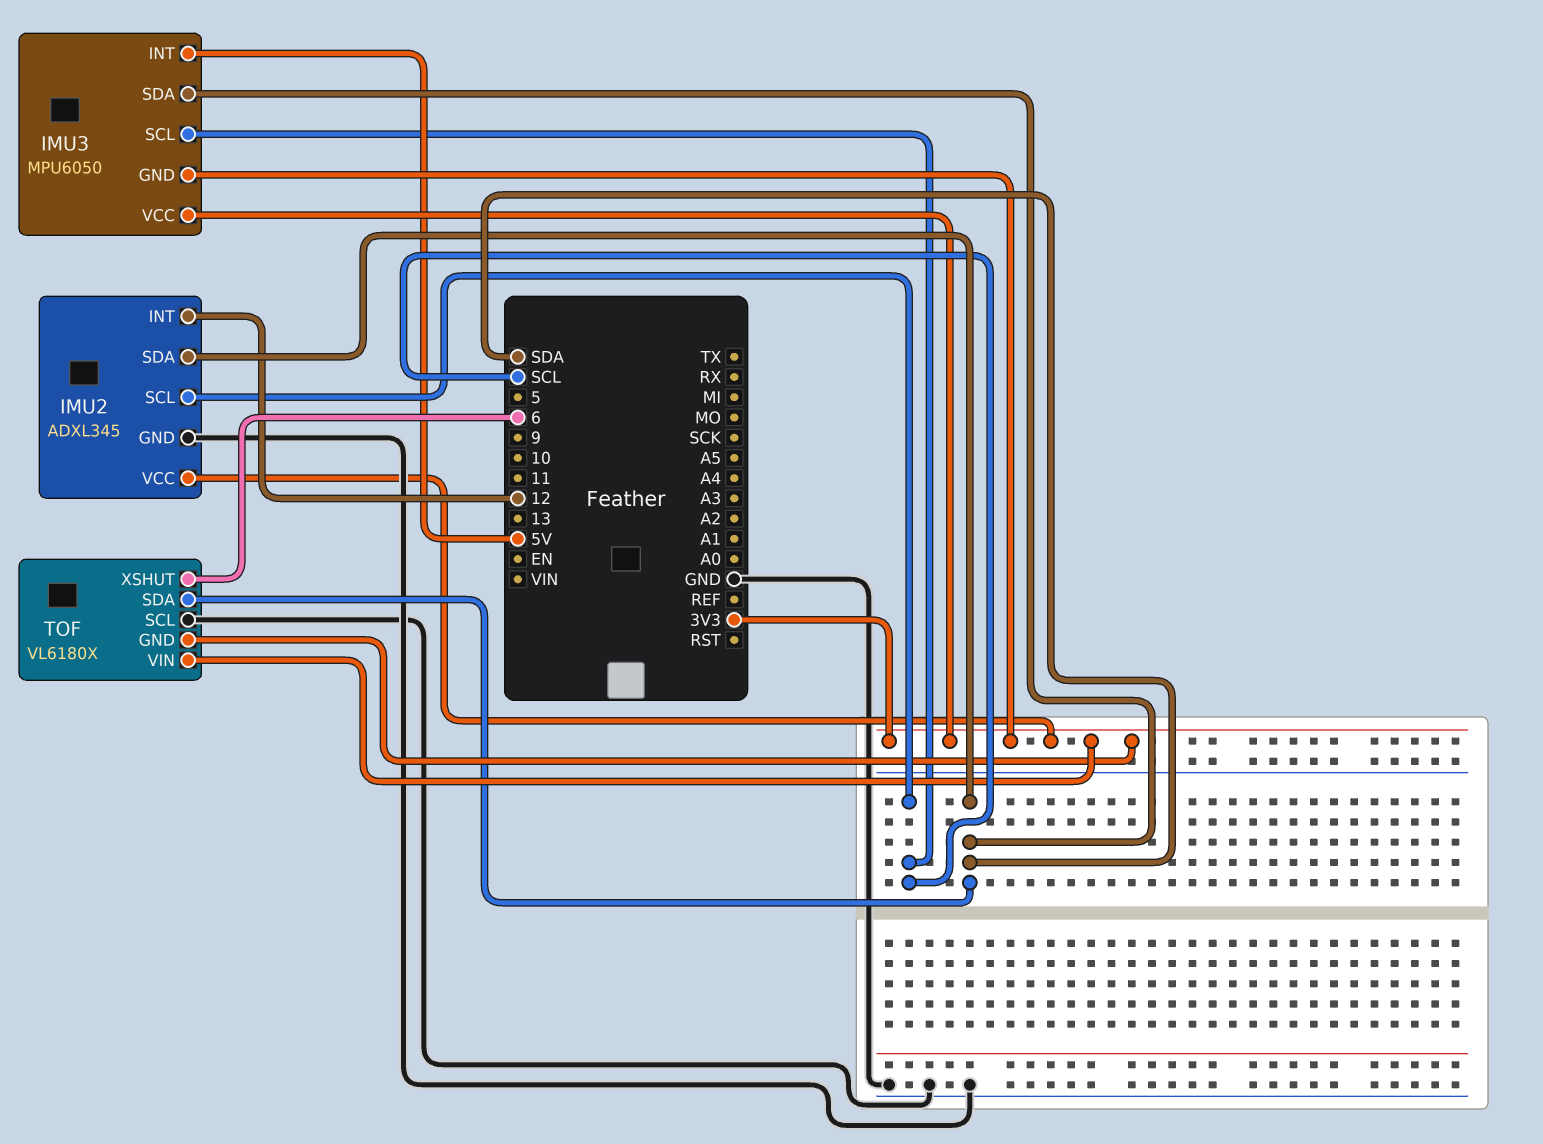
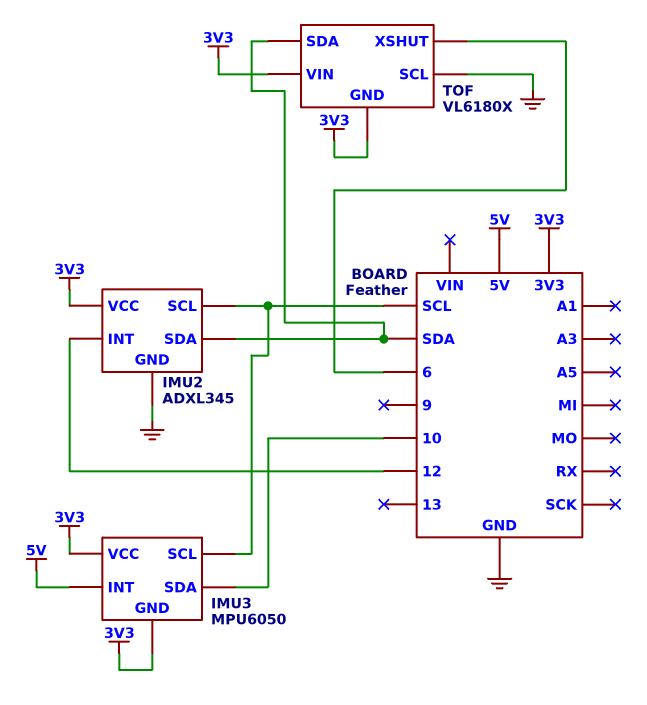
IMU3 pin SDA: SDA -> 10

